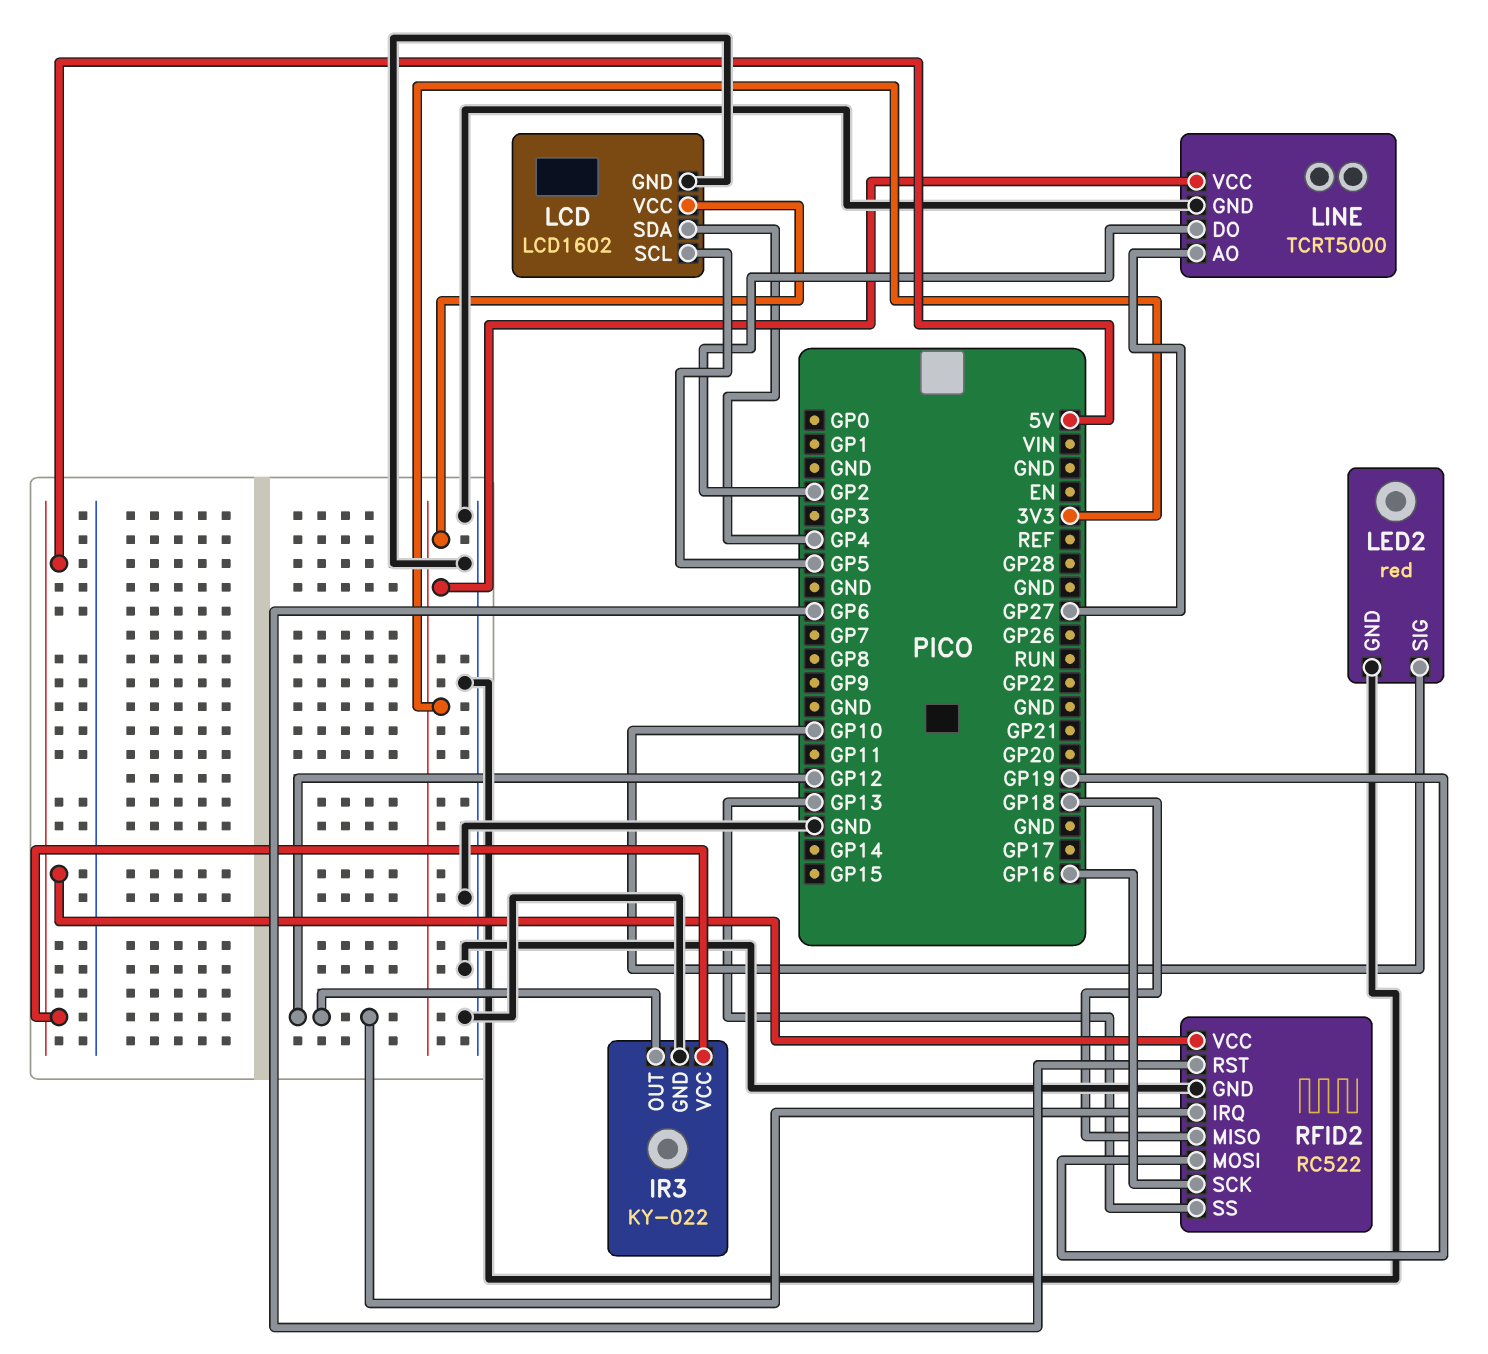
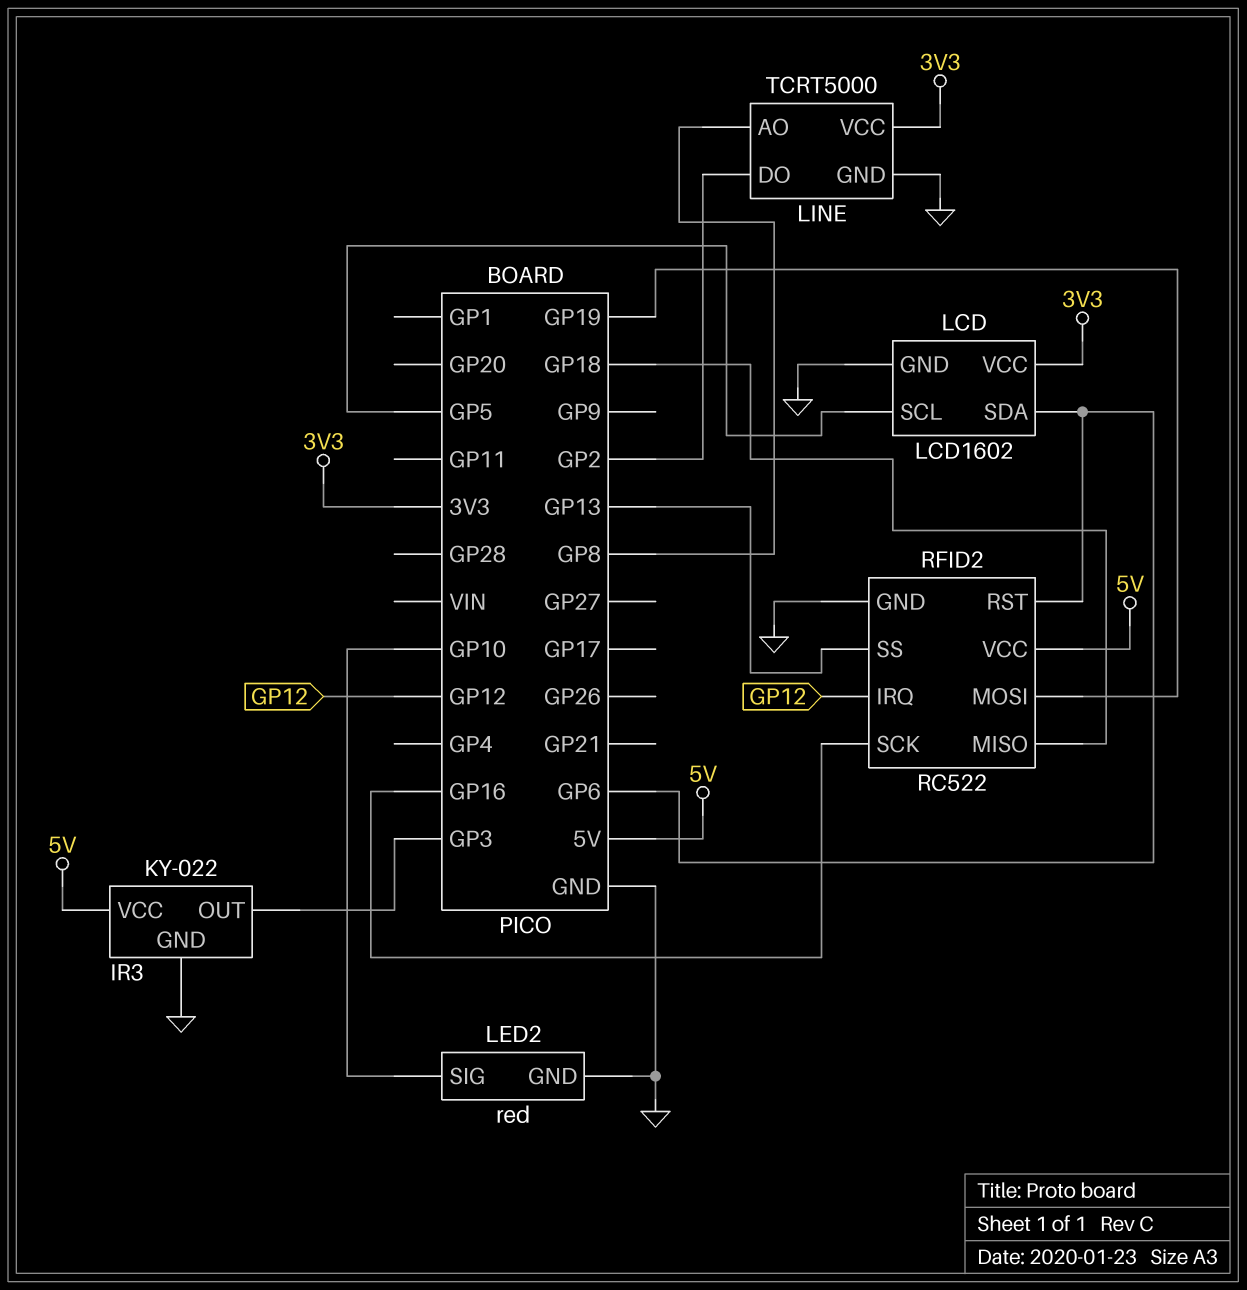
IR3 pin OUT: GP12 -> GP3
LCD pin SDA: GP4 -> GP6
LINE pin AO: GP27 -> GP8

